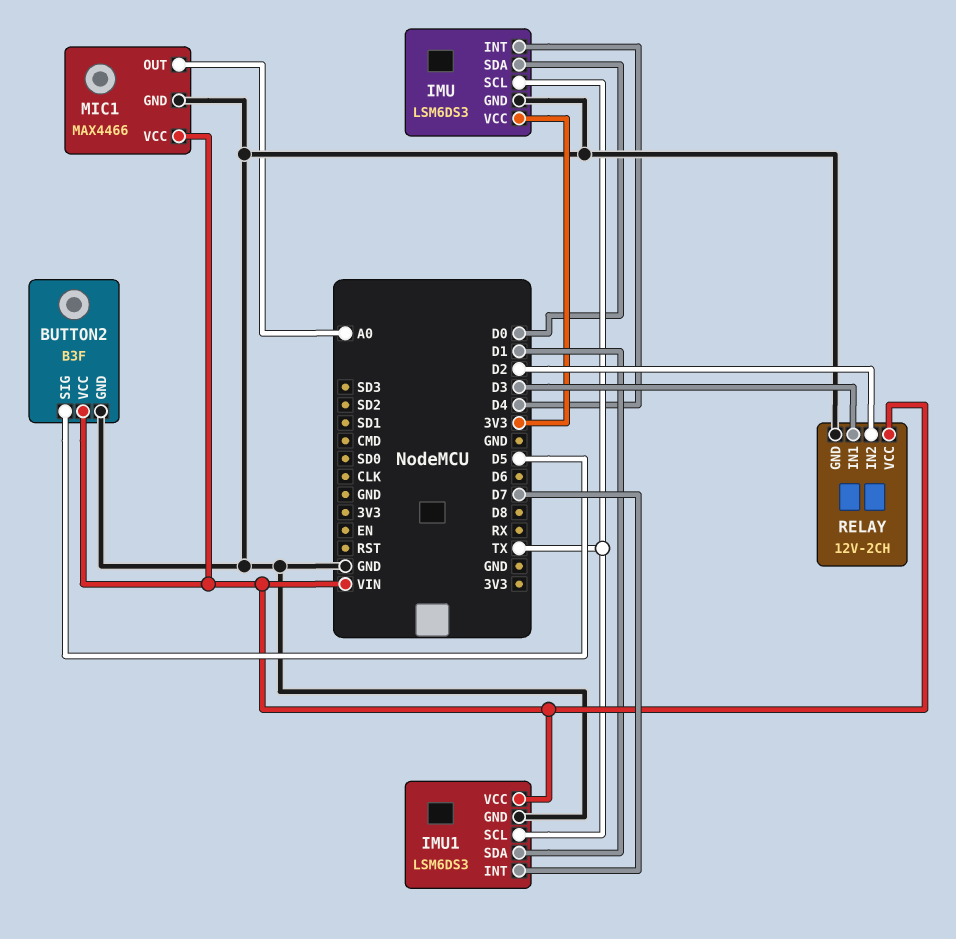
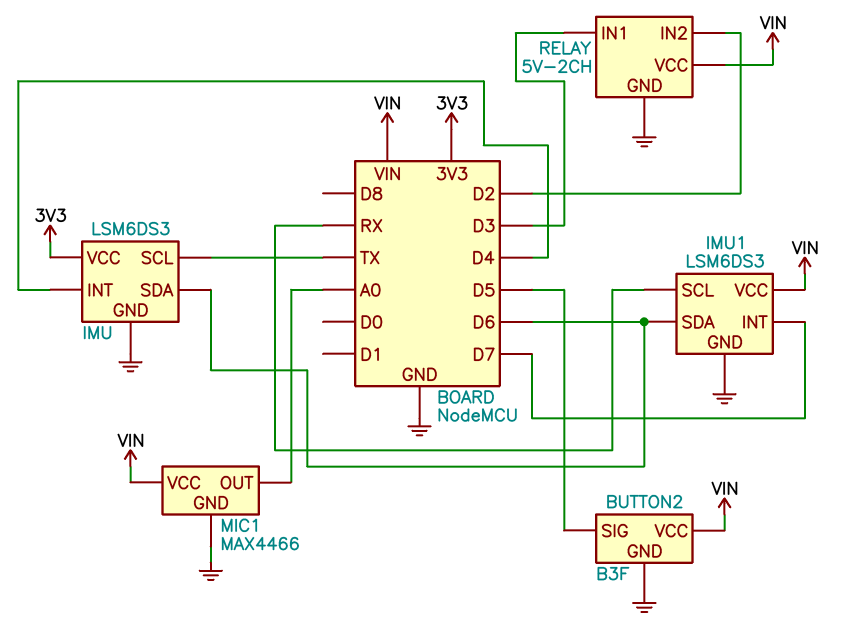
IMU pin SDA: D0 -> D6
IMU1 pin SCL: TX -> RX
IMU1 pin SDA: D1 -> D6
RELAY: 12V-2CH -> 5V-2CH

